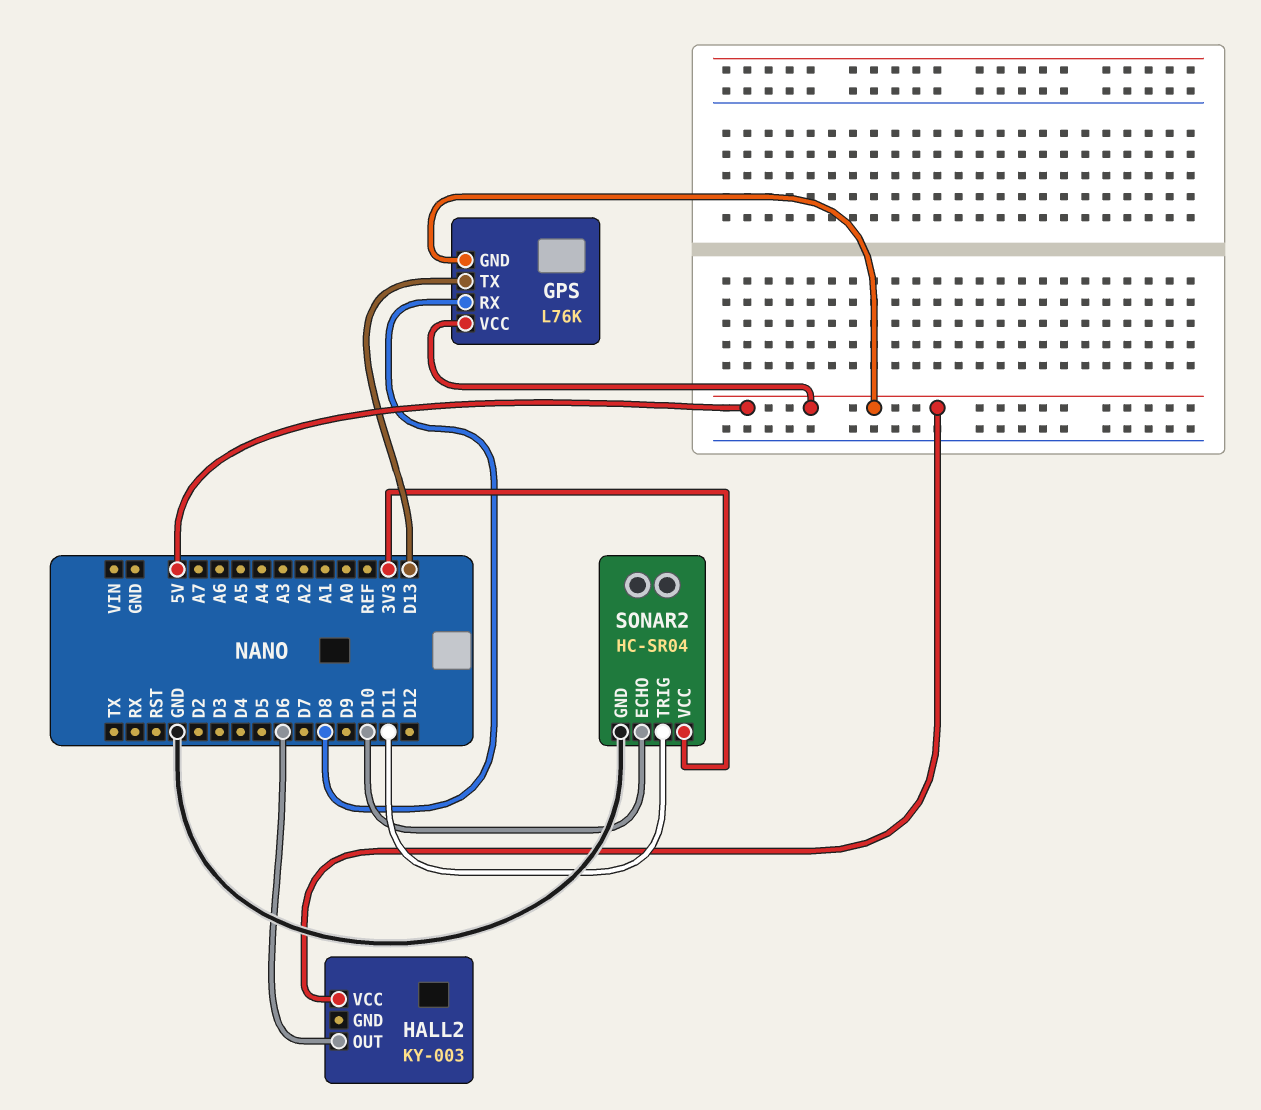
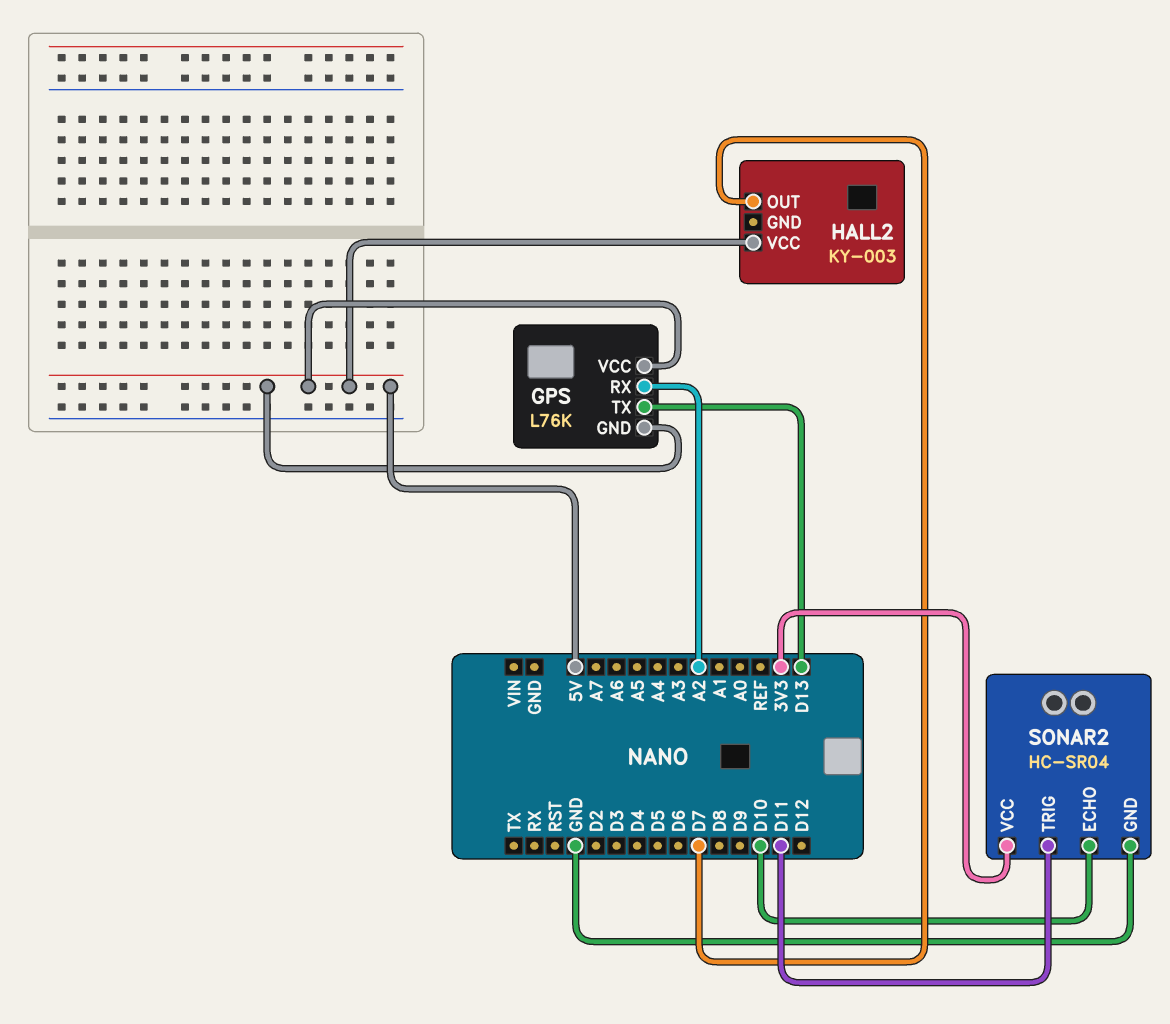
GPS pin RX: D8 -> A2
HALL2 pin OUT: D6 -> D7

